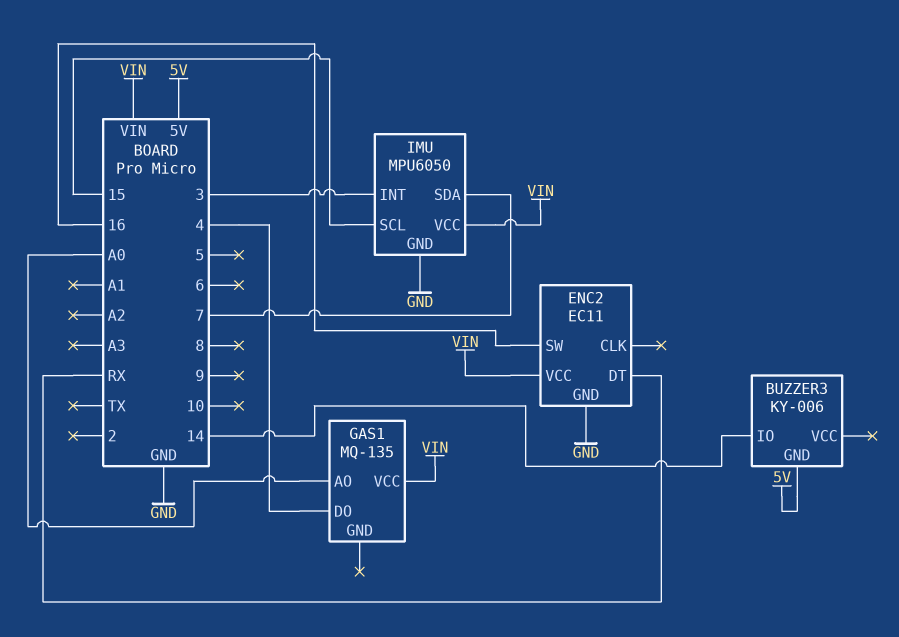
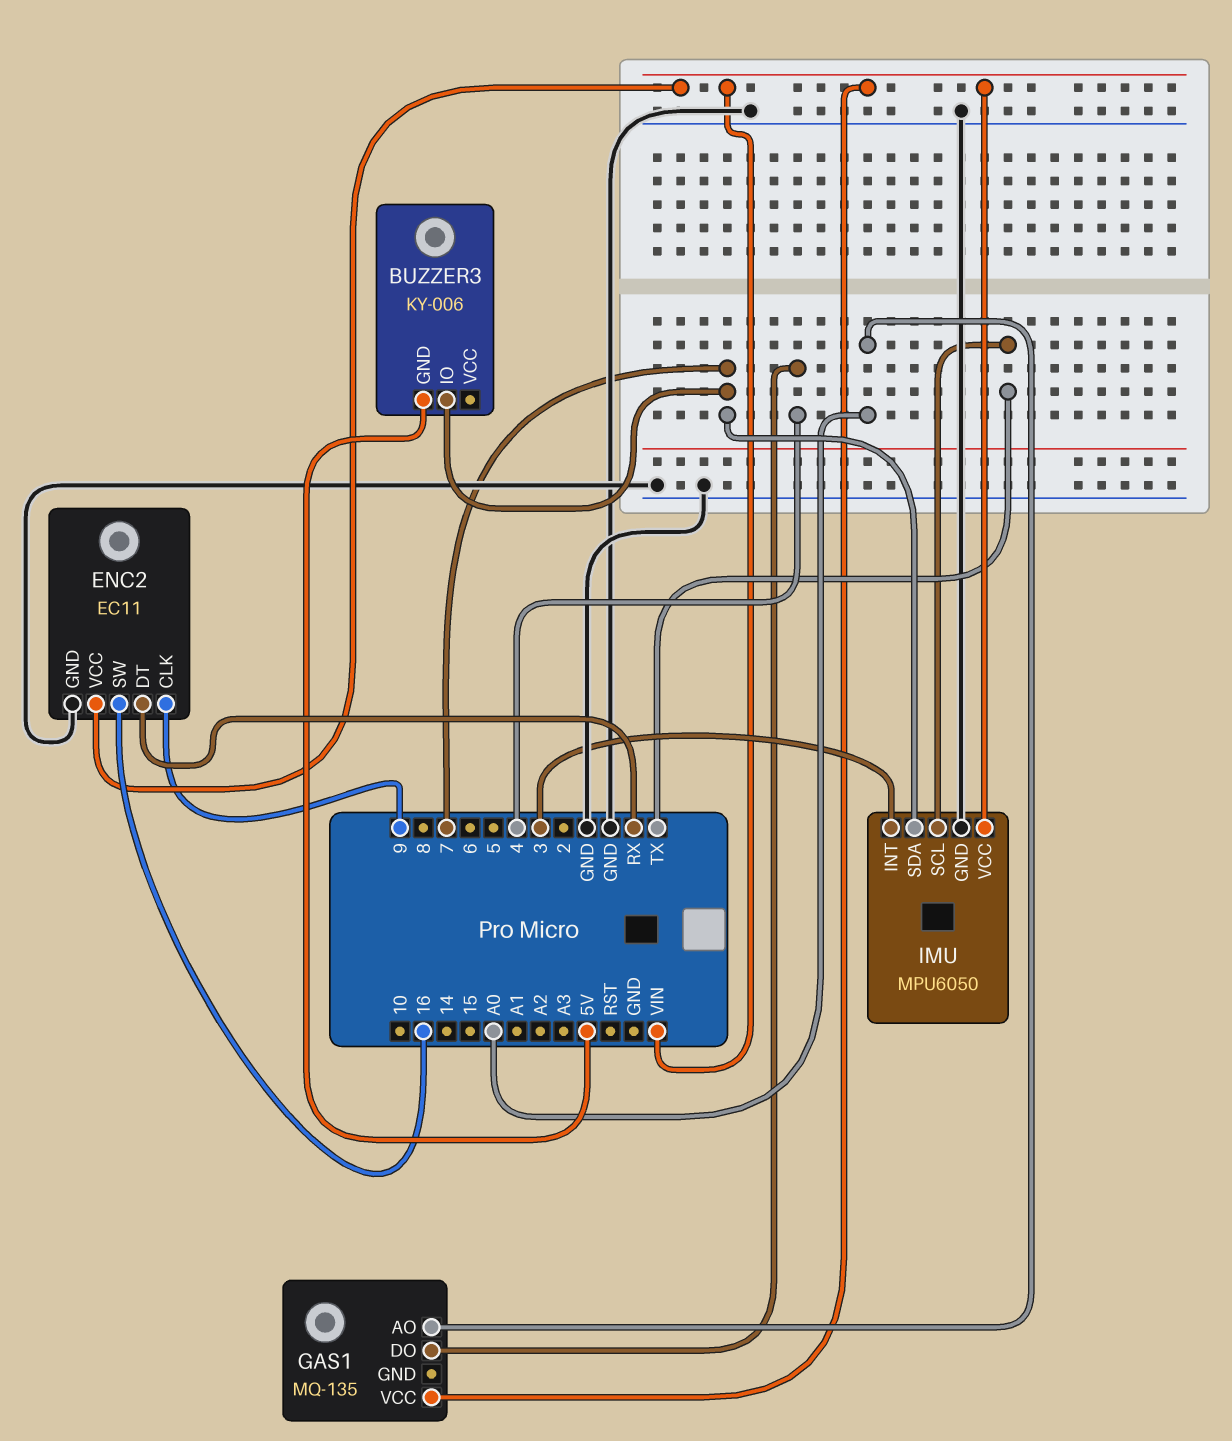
BUZZER3 pin IO: 14 -> 7
ENC2 pin CLK: none -> 9
IMU pin SCL: 15 -> TX

